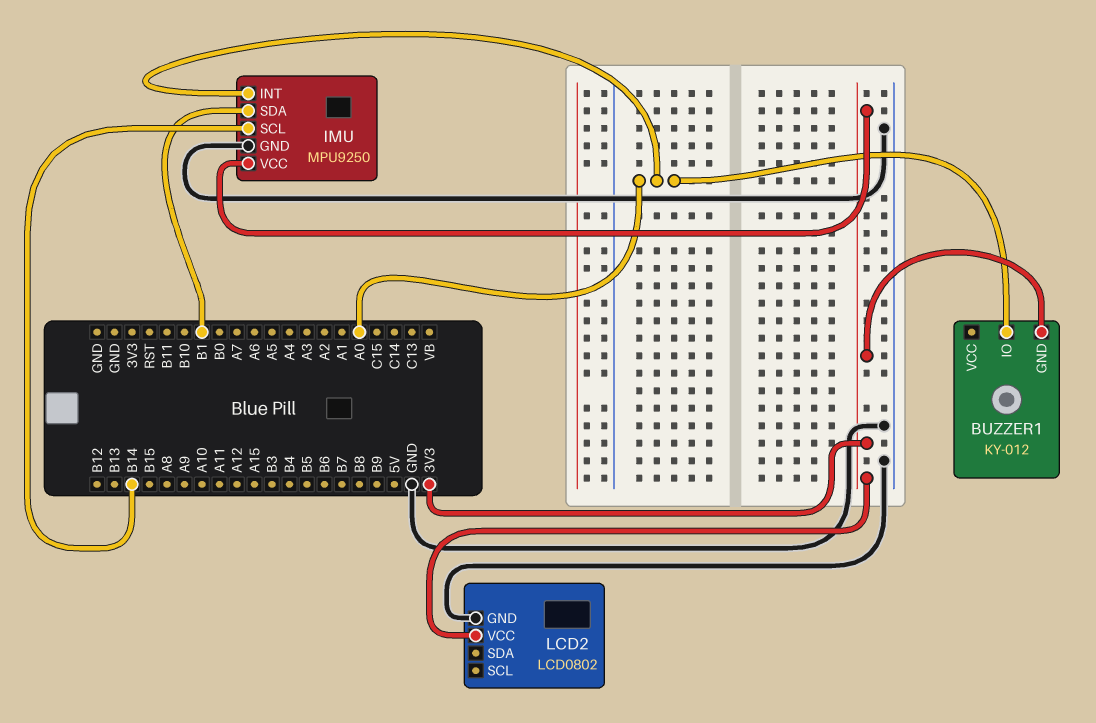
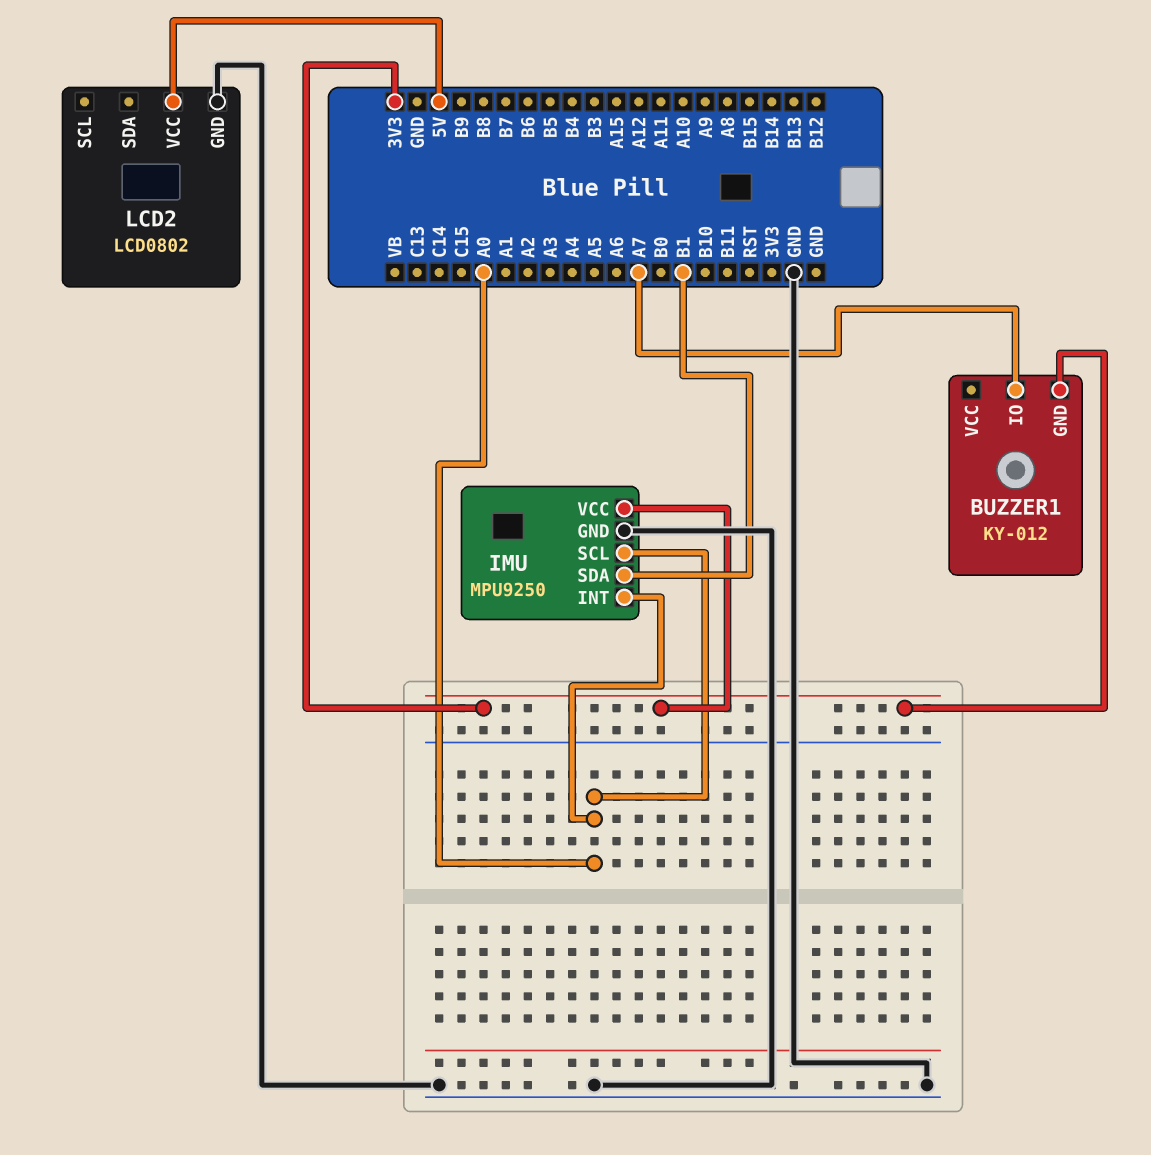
BUZZER1 pin IO: A0 -> A7
IMU pin SCL: B14 -> A0
LCD2 pin VCC: 3V3 -> 5V

